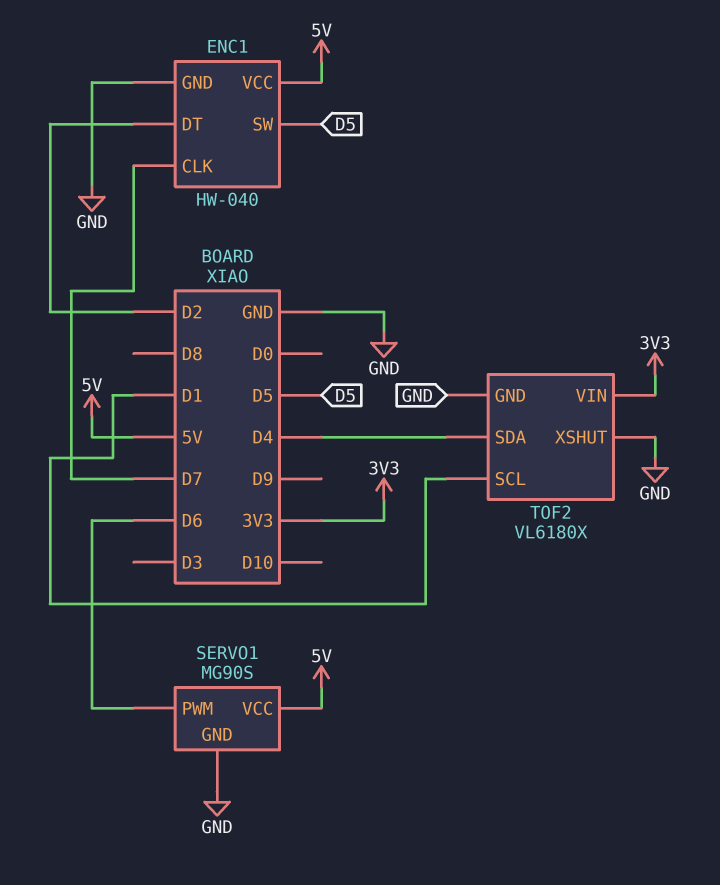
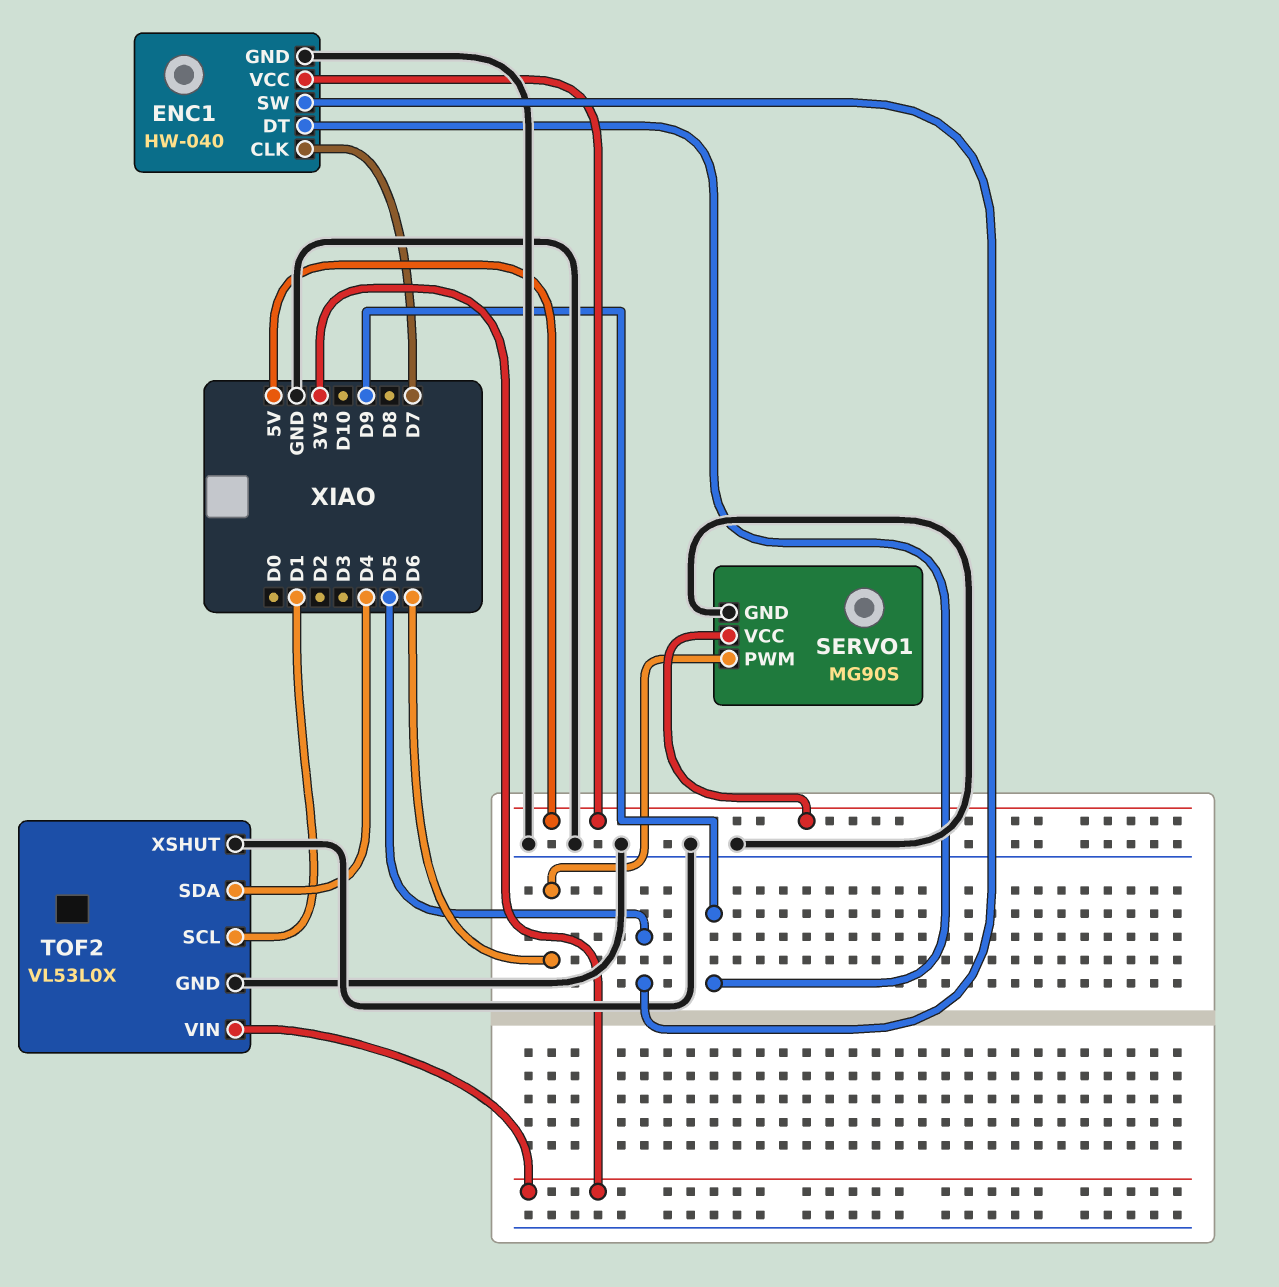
ENC1 pin DT: D2 -> D9
TOF2: VL6180X -> VL53L0X

